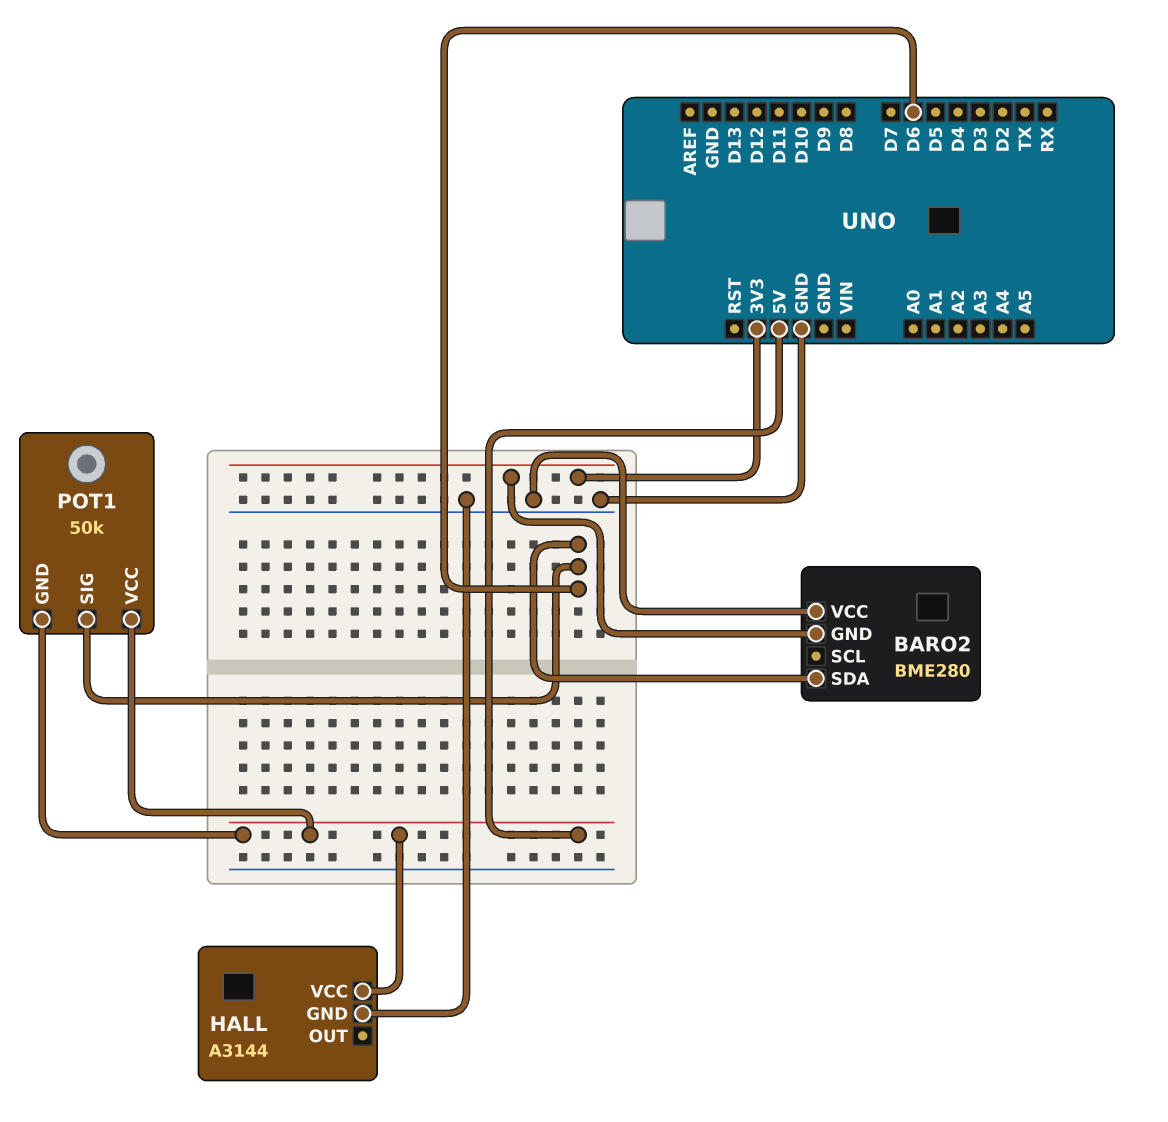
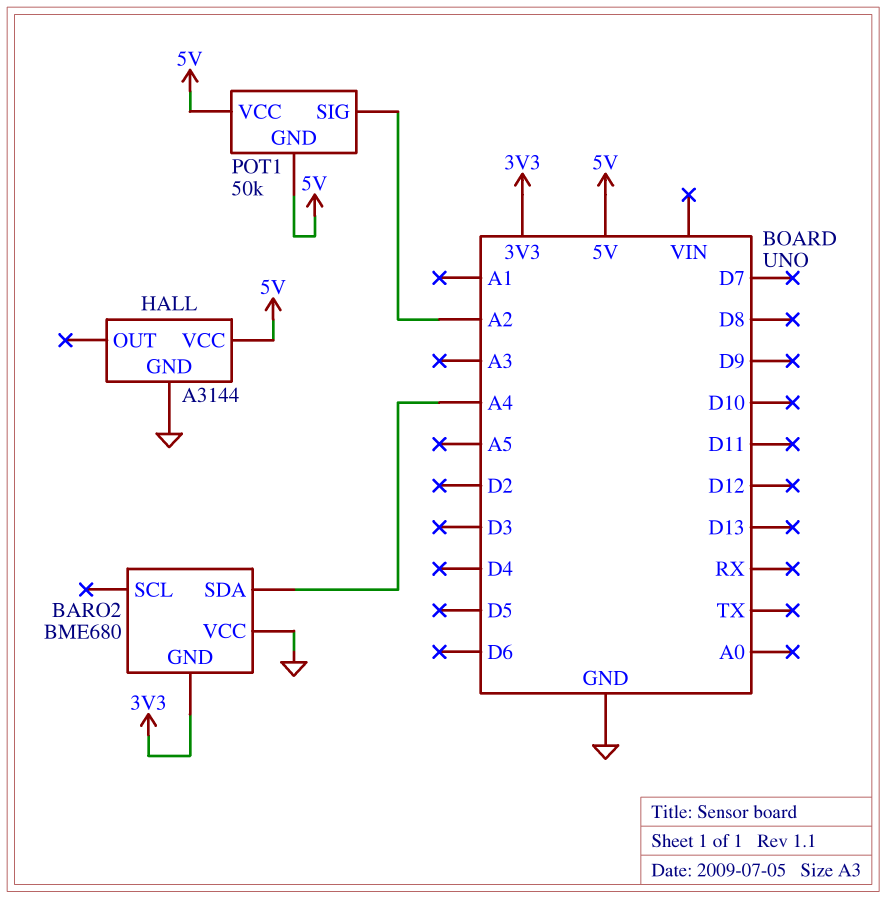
BARO2: BME280 -> BME680
BARO2 pin SDA: D6 -> A4
POT1 pin SIG: D6 -> A2

